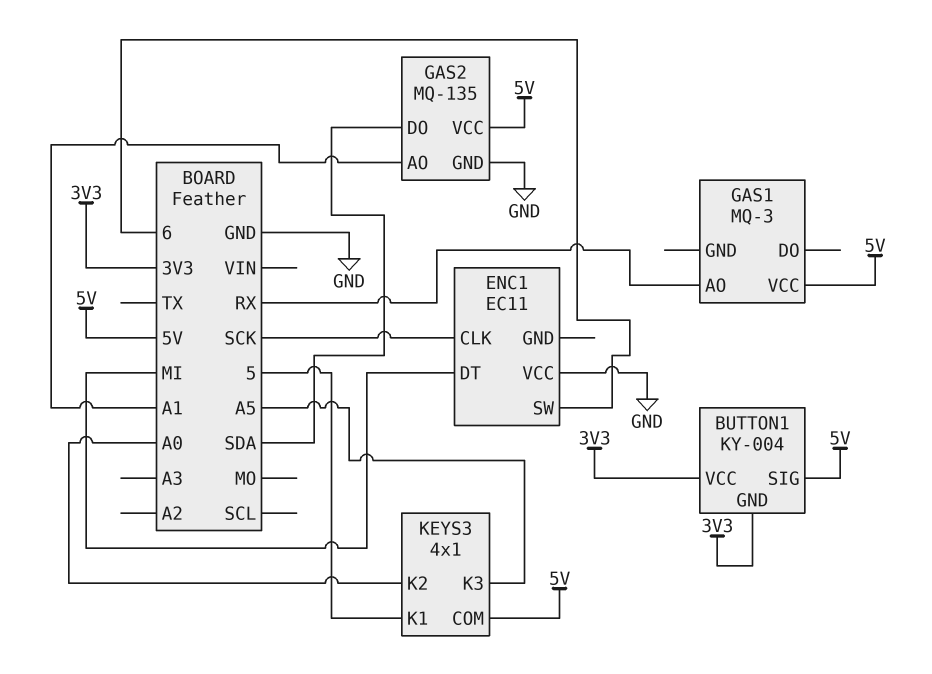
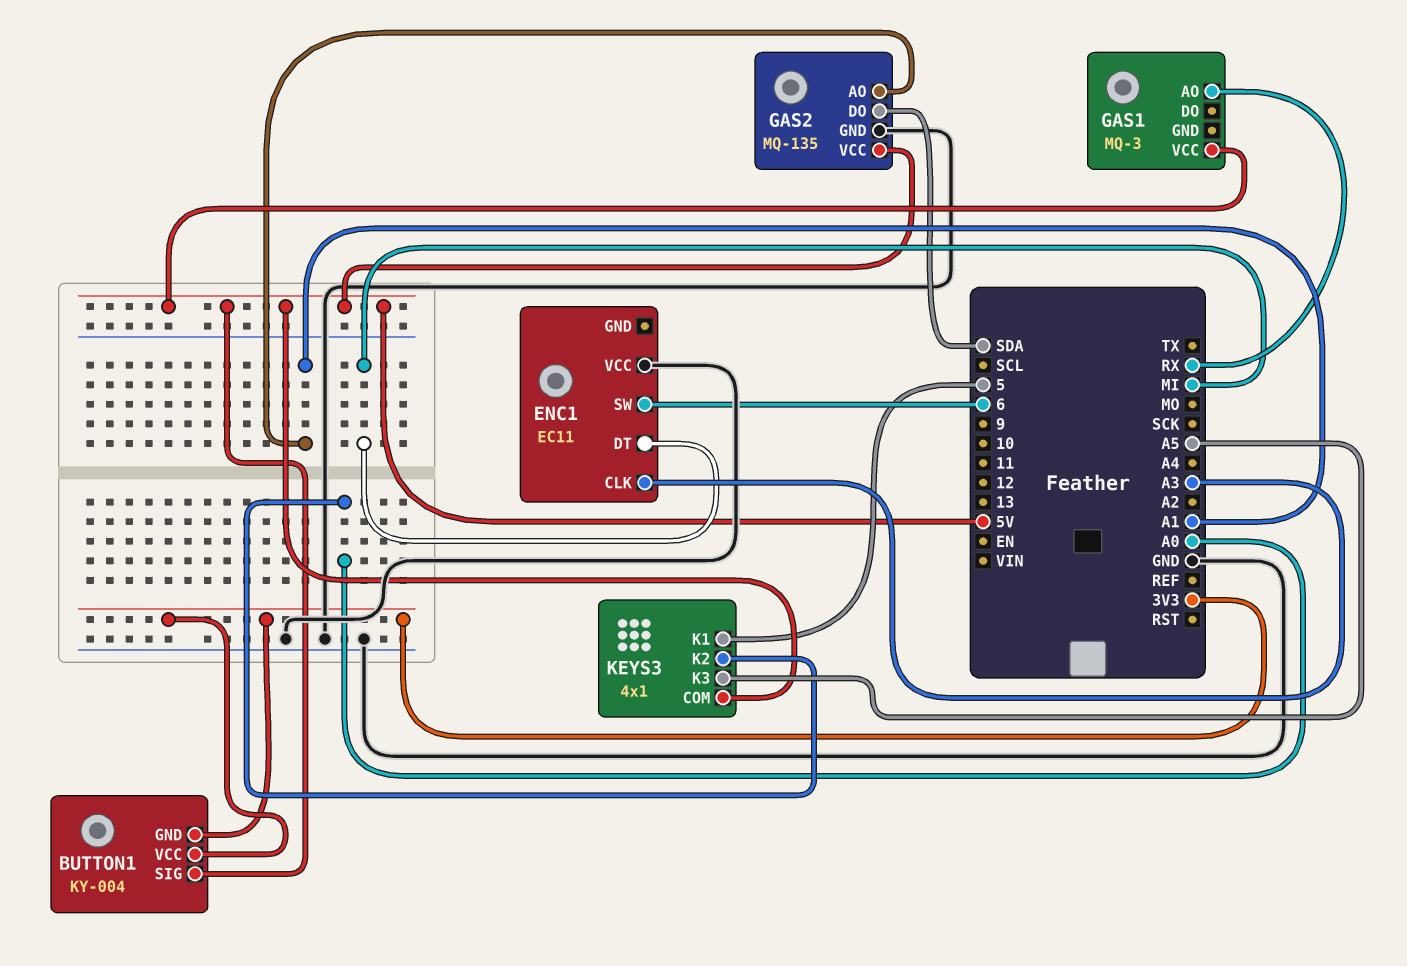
ENC1 pin CLK: SCK -> A3

